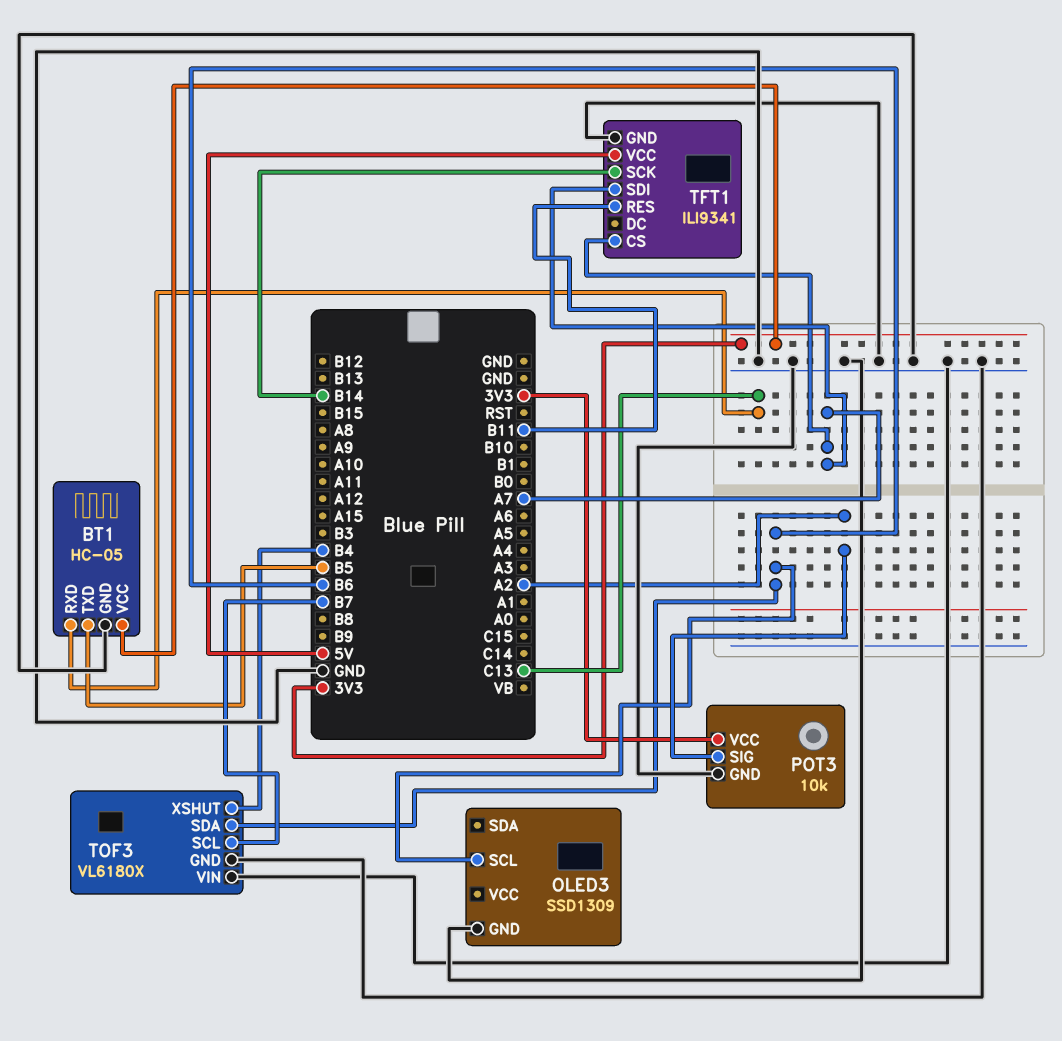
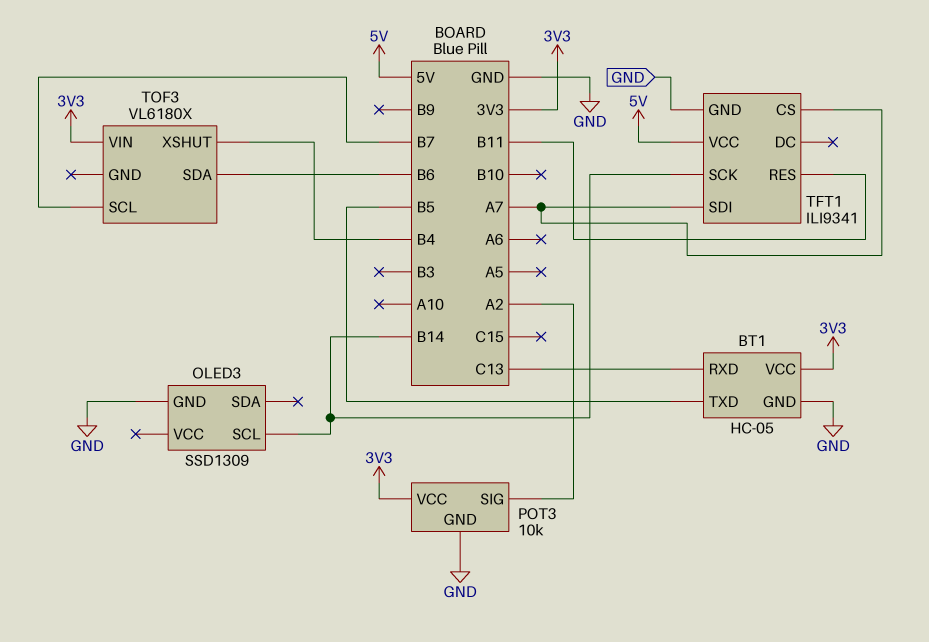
OLED3 pin SCL: B6 -> B14
TOF3 pin GND: GND -> none
TOF3 pin VIN: GND -> 3V3

